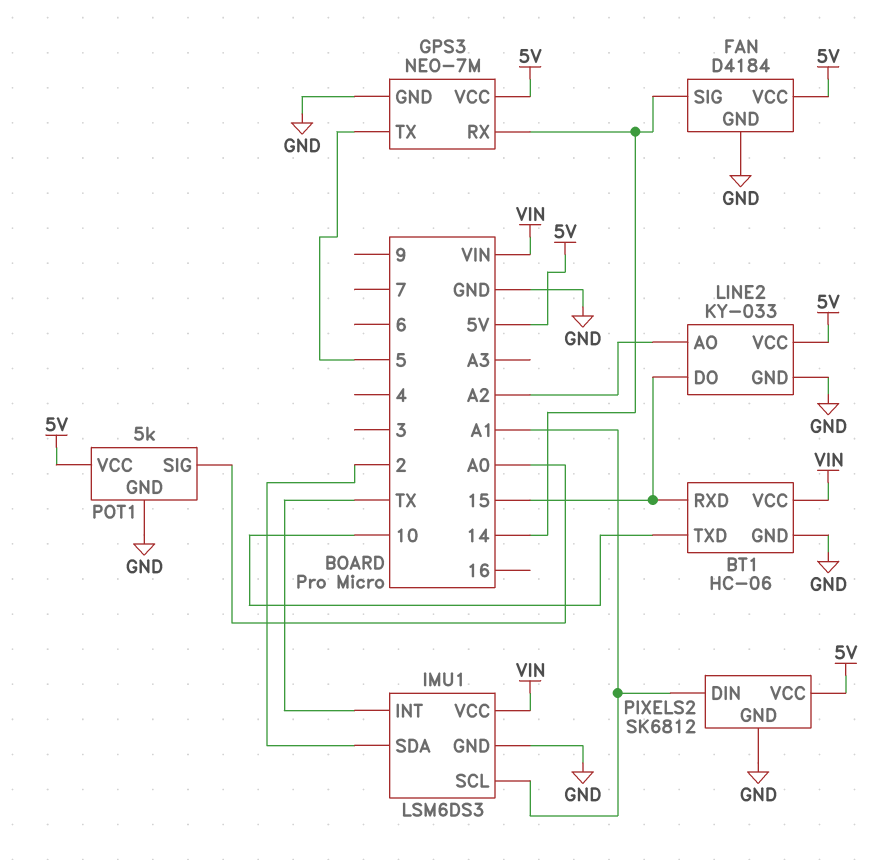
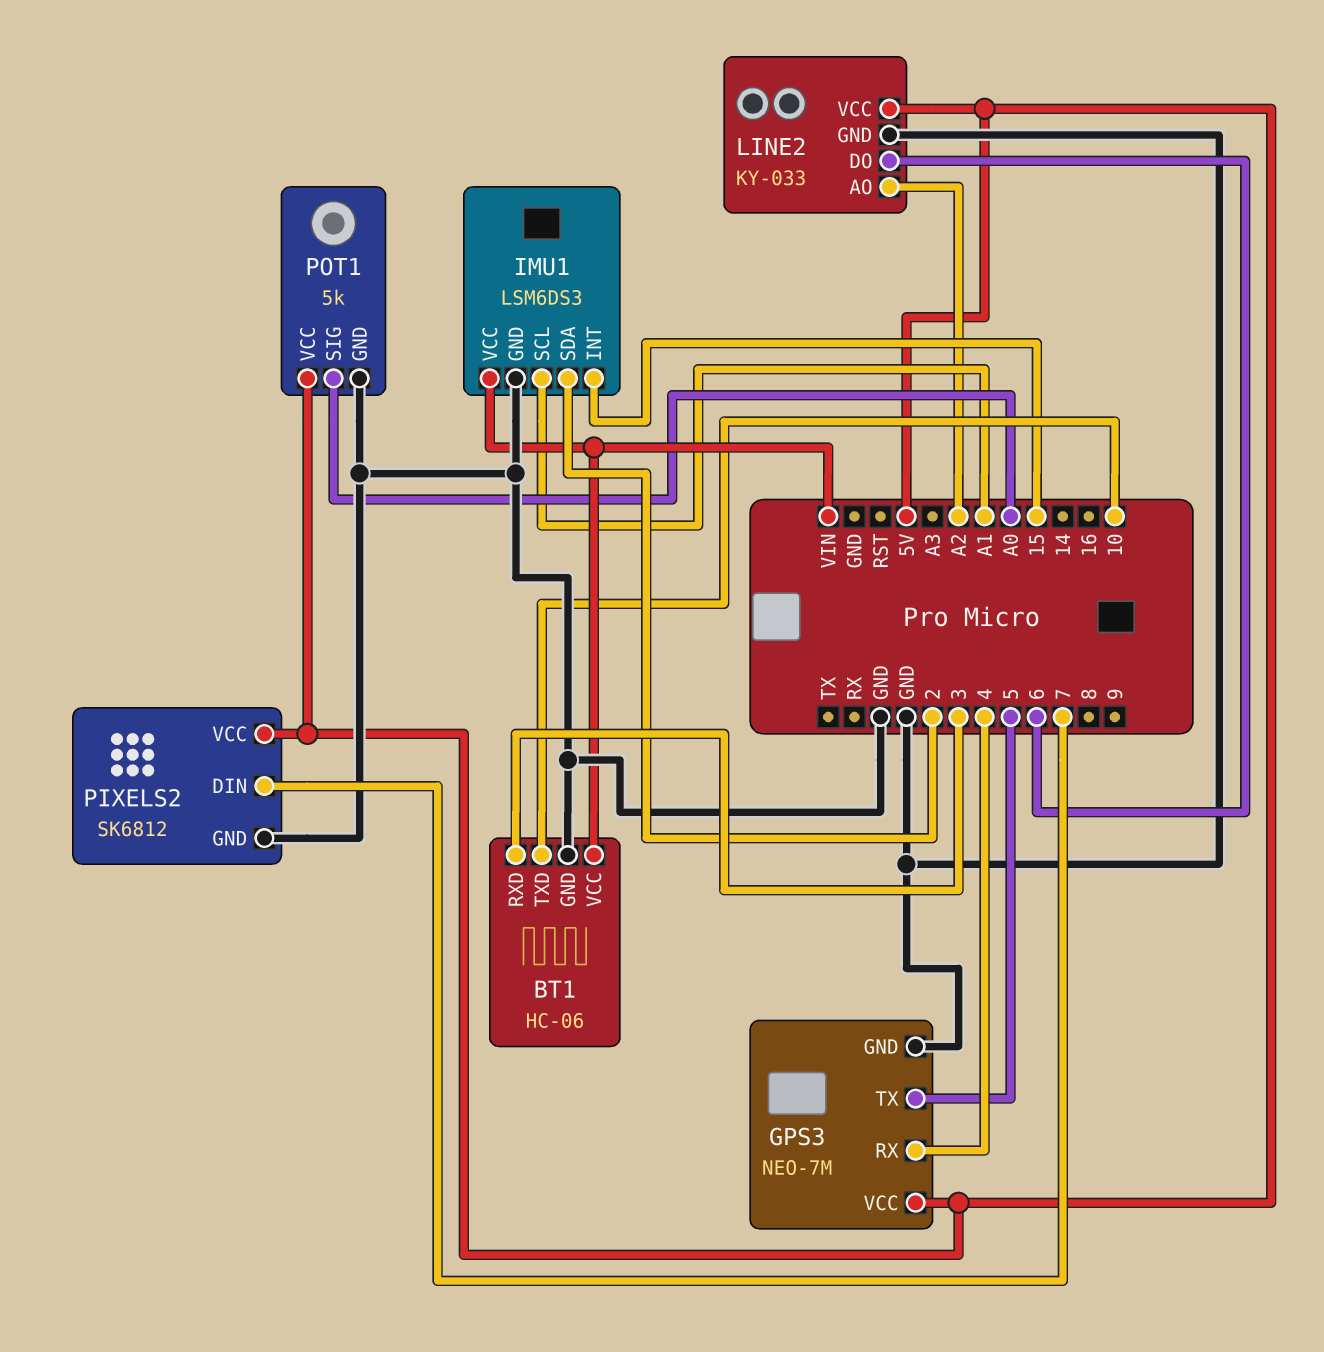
BT1 pin RXD: 15 -> 3
FAN: D4184 -> none
FAN pin GND: GND -> none
FAN pin SIG: 14 -> none
FAN pin VCC: 5V -> none
GPS3 pin RX: 14 -> 4
IMU1 pin INT: TX -> 15
LINE2 pin DO: 15 -> 6
PIXELS2 pin DIN: A1 -> 7

